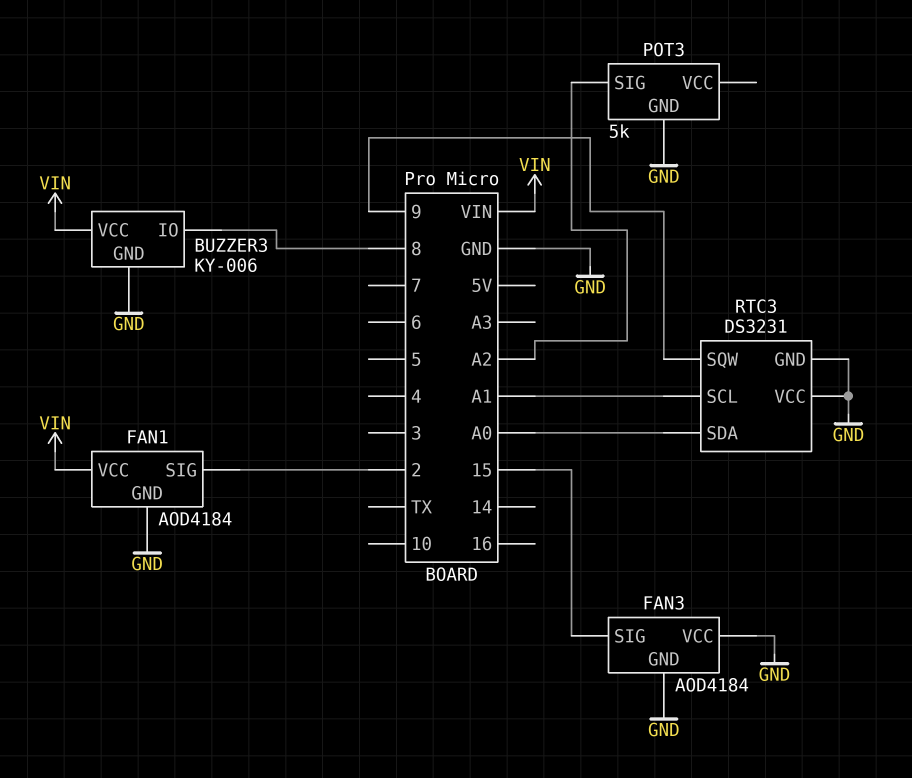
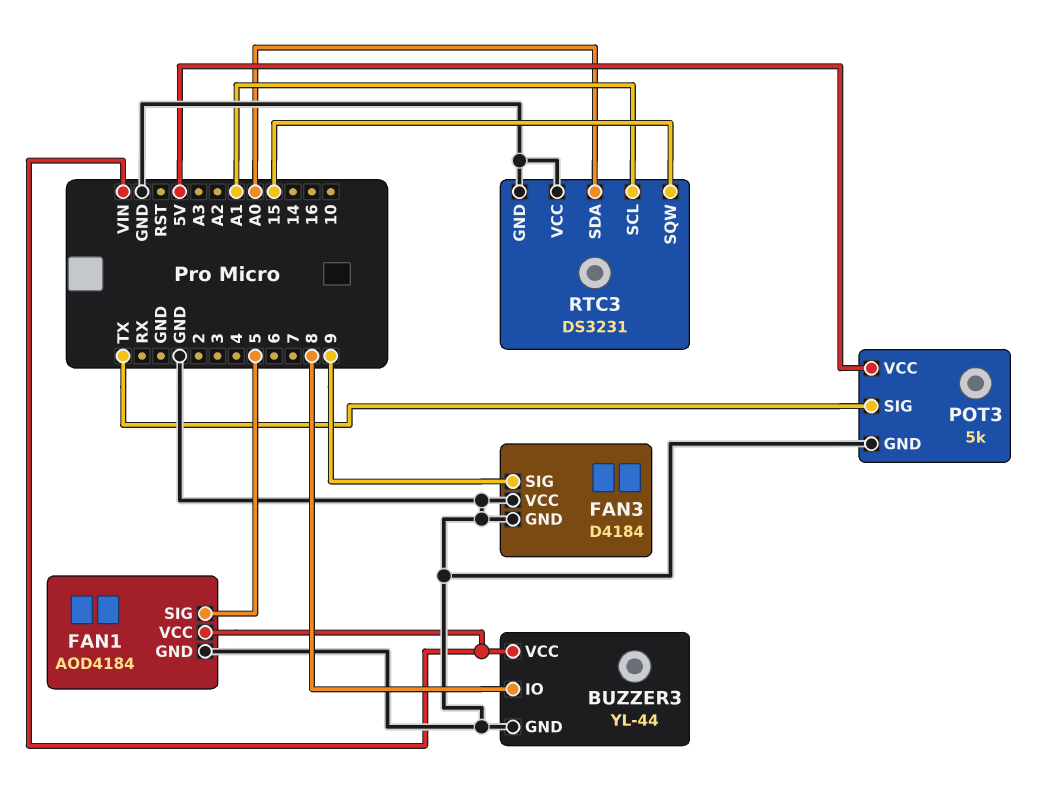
BUZZER3: KY-006 -> YL-44
FAN1 pin SIG: 2 -> 5
FAN3: AOD4184 -> D4184
FAN3 pin SIG: 15 -> 9
POT3 pin SIG: A2 -> TX
POT3 pin VCC: none -> 5V
RTC3 pin SQW: 9 -> 15

